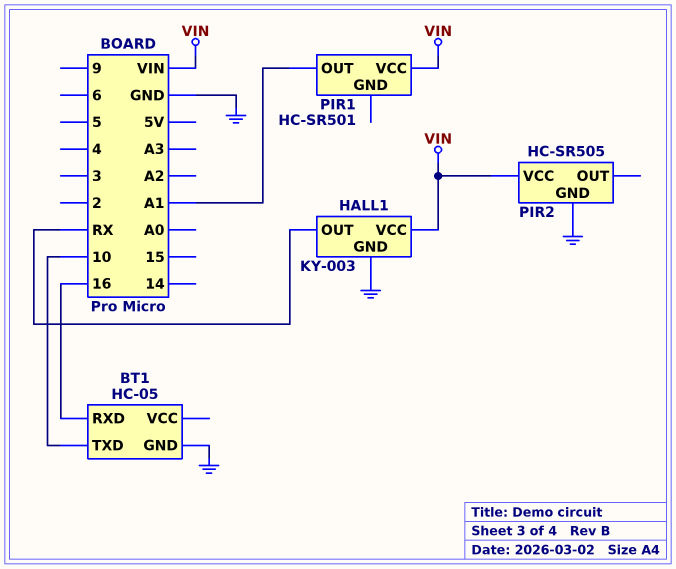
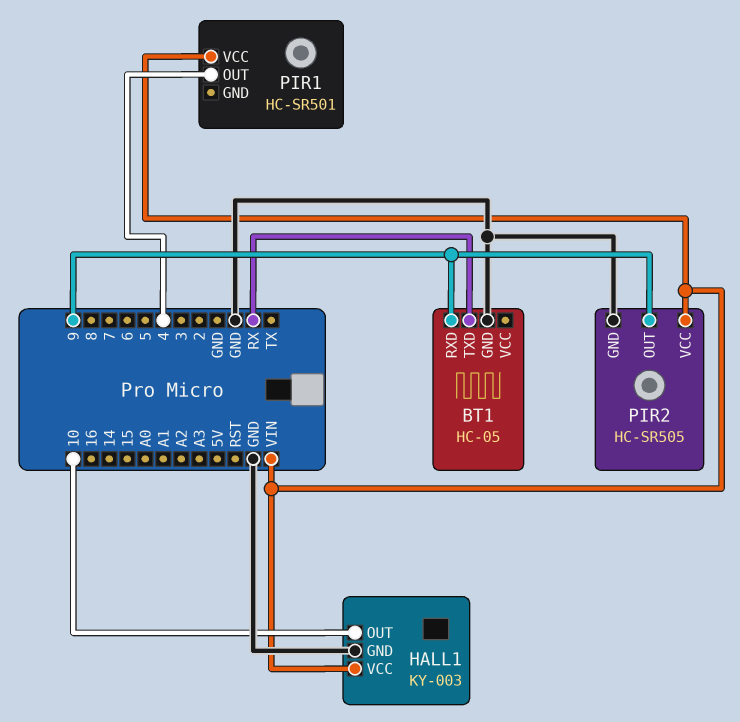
BT1 pin RXD: 16 -> 9
BT1 pin TXD: 10 -> RX
HALL1 pin OUT: RX -> 10
PIR1 pin OUT: A1 -> 4
PIR2 pin OUT: none -> 9

